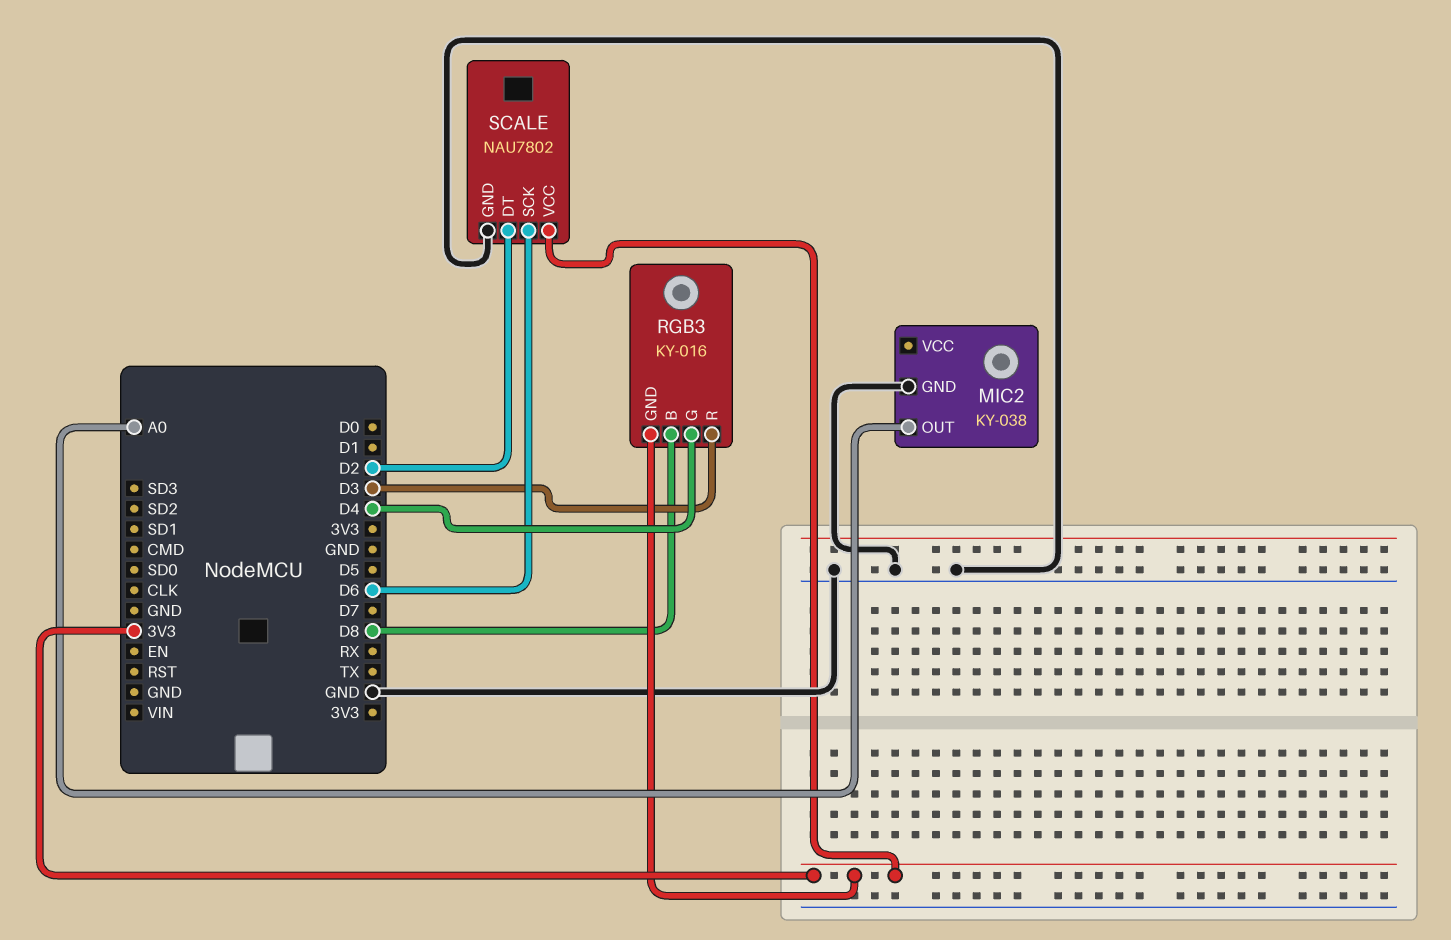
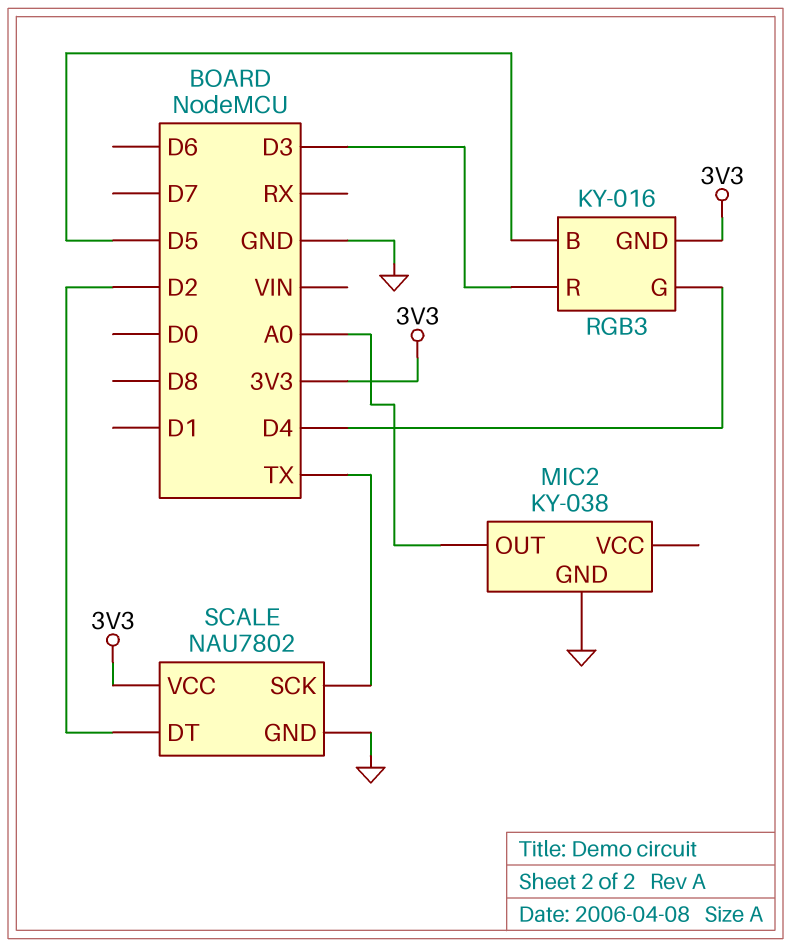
RGB3 pin B: D8 -> D5
SCALE pin SCK: D6 -> TX

